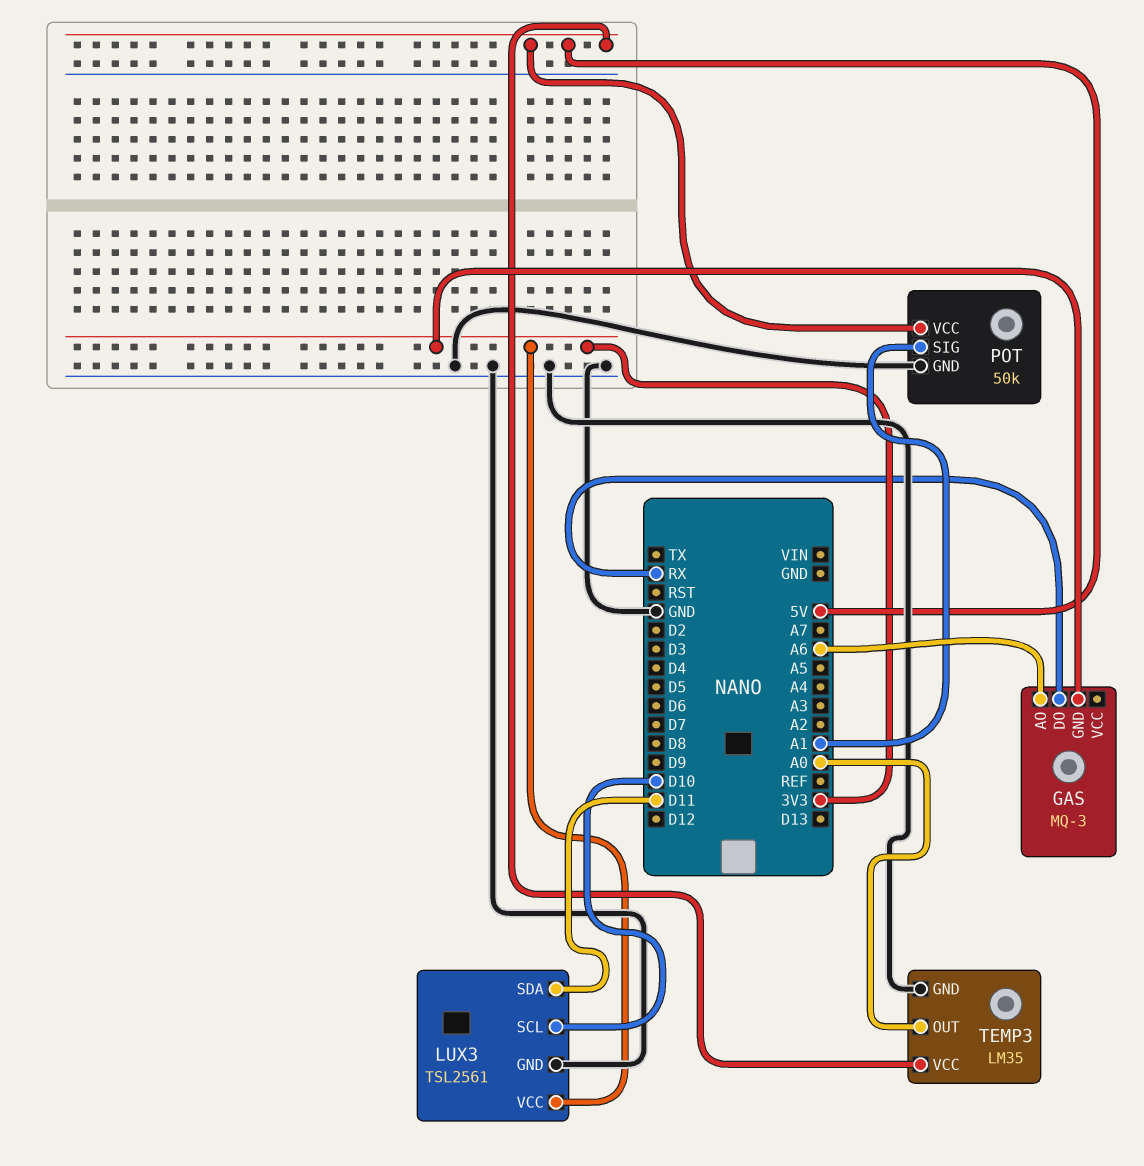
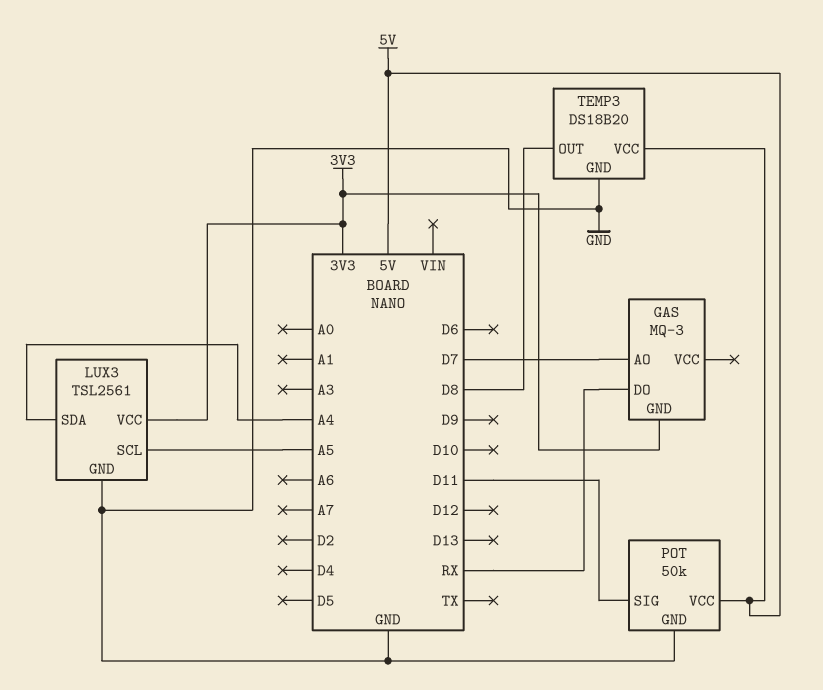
GAS pin AO: A6 -> D7
LUX3 pin SCL: D10 -> A5
LUX3 pin SDA: D11 -> A4
POT pin SIG: A1 -> D11
TEMP3: LM35 -> DS18B20
TEMP3 pin OUT: A0 -> D8

